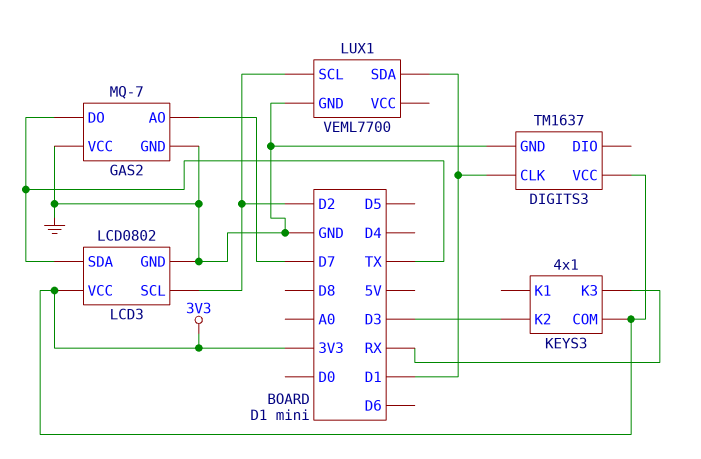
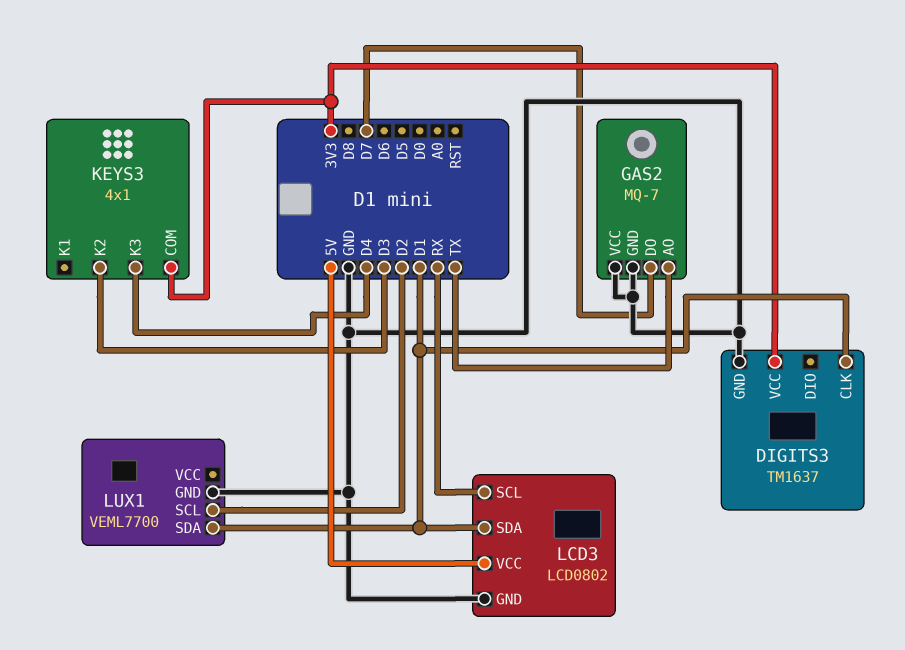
GAS2 pin AO: D7 -> TX
GAS2 pin DO: TX -> D7
KEYS3 pin K3: RX -> D4
LCD3 pin SCL: D2 -> RX
LCD3 pin SDA: TX -> D1
LCD3 pin VCC: 3V3 -> 5V

